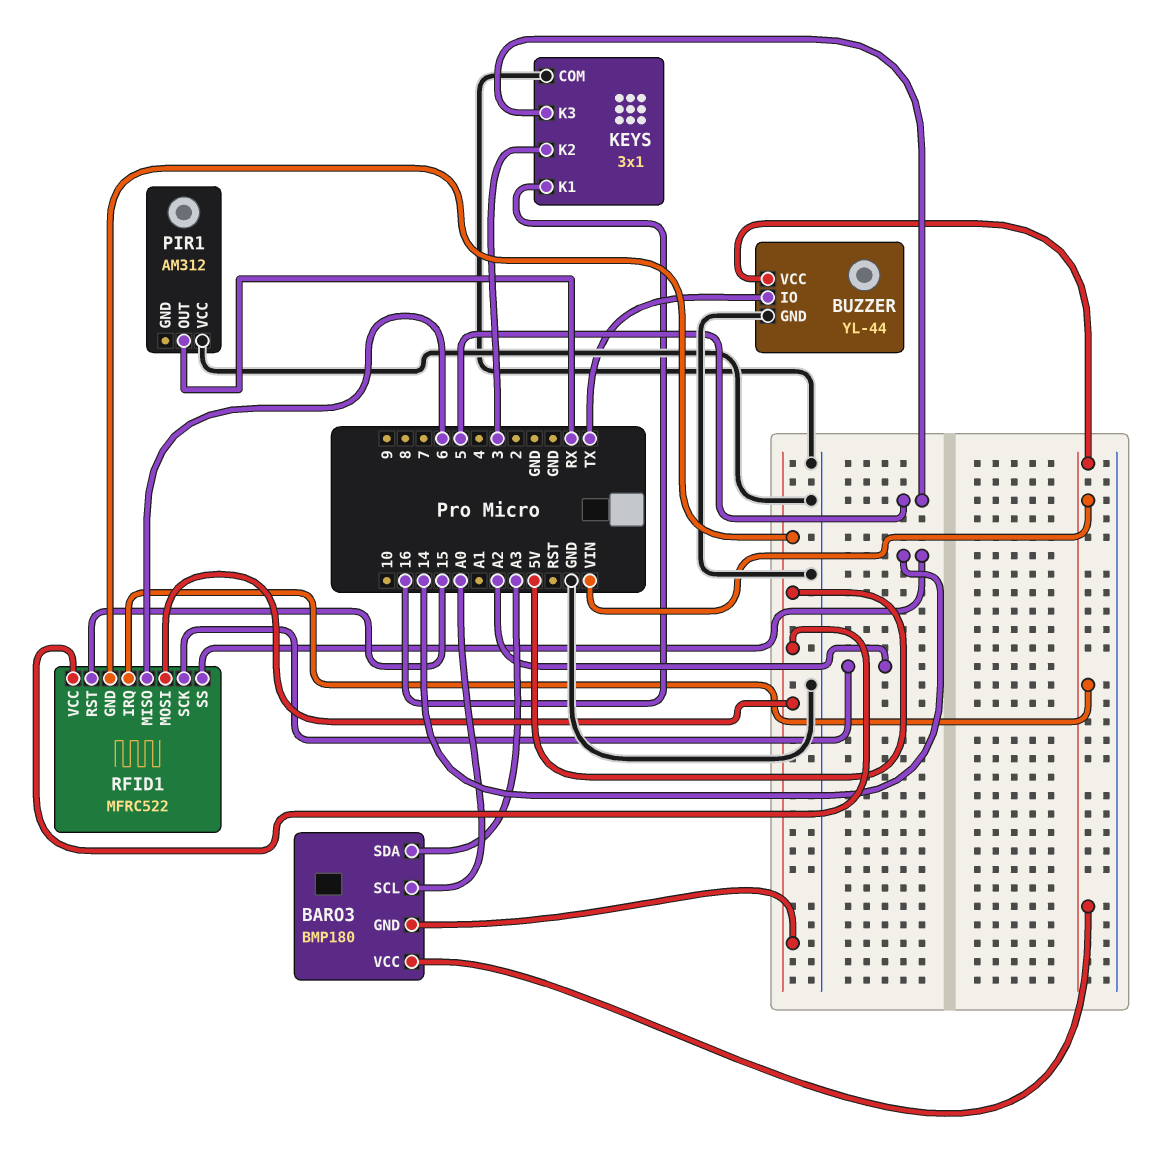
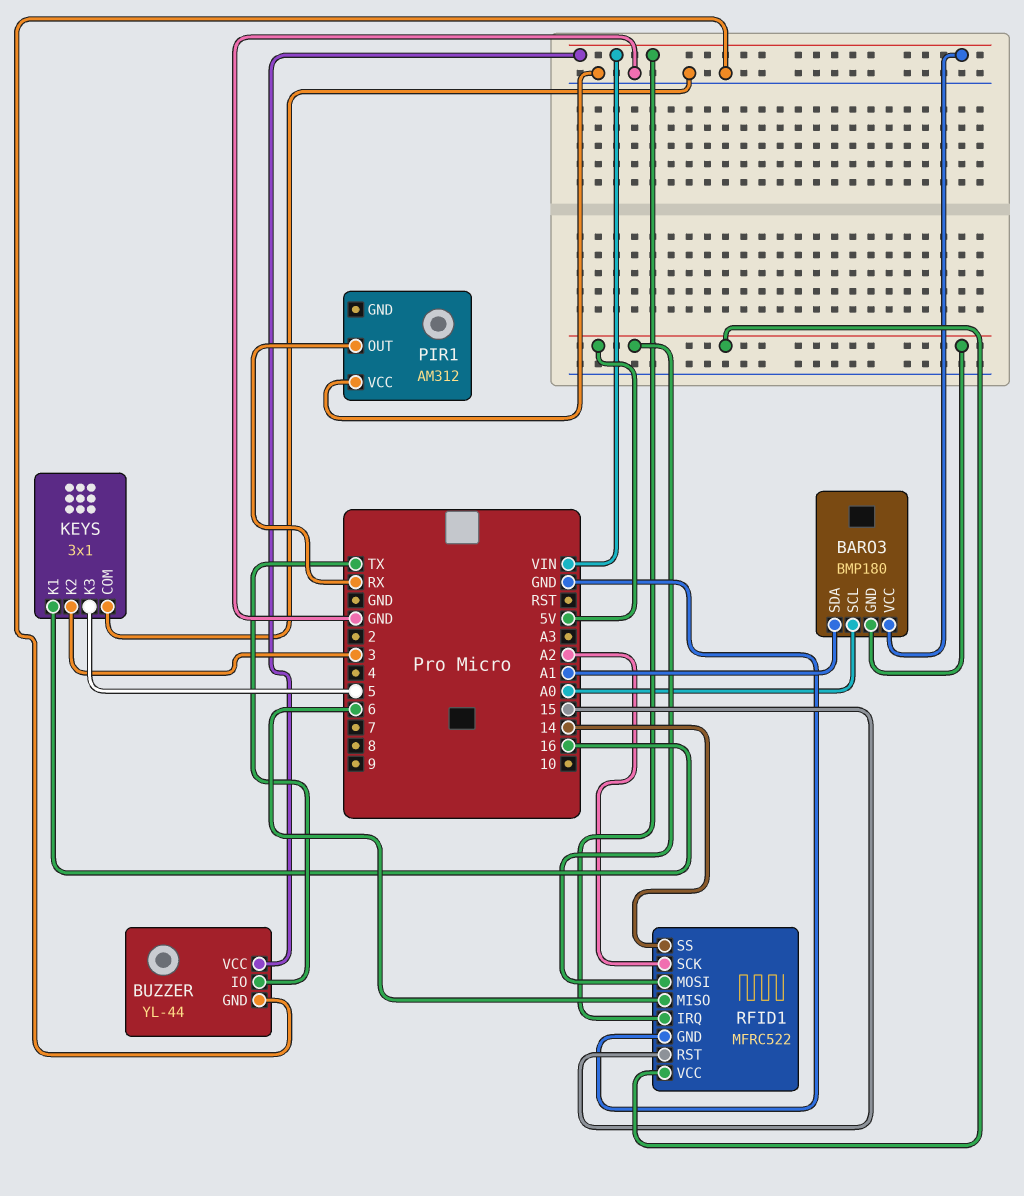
BARO3 pin SDA: A3 -> A1
RFID1 pin GND: 5V -> GND

